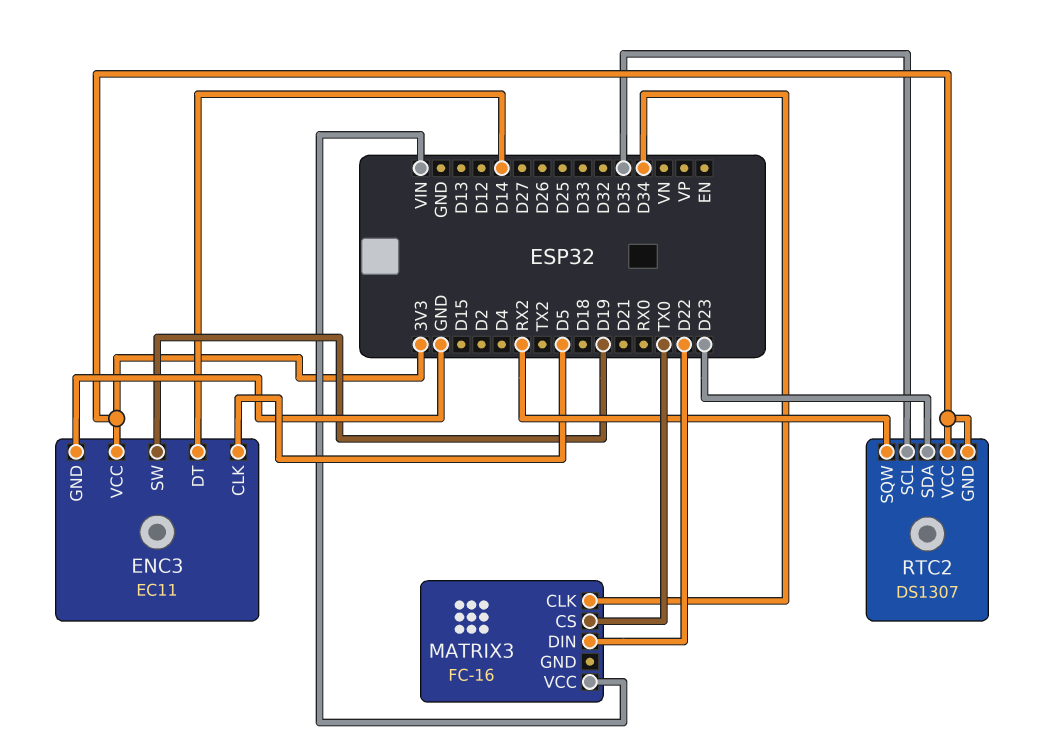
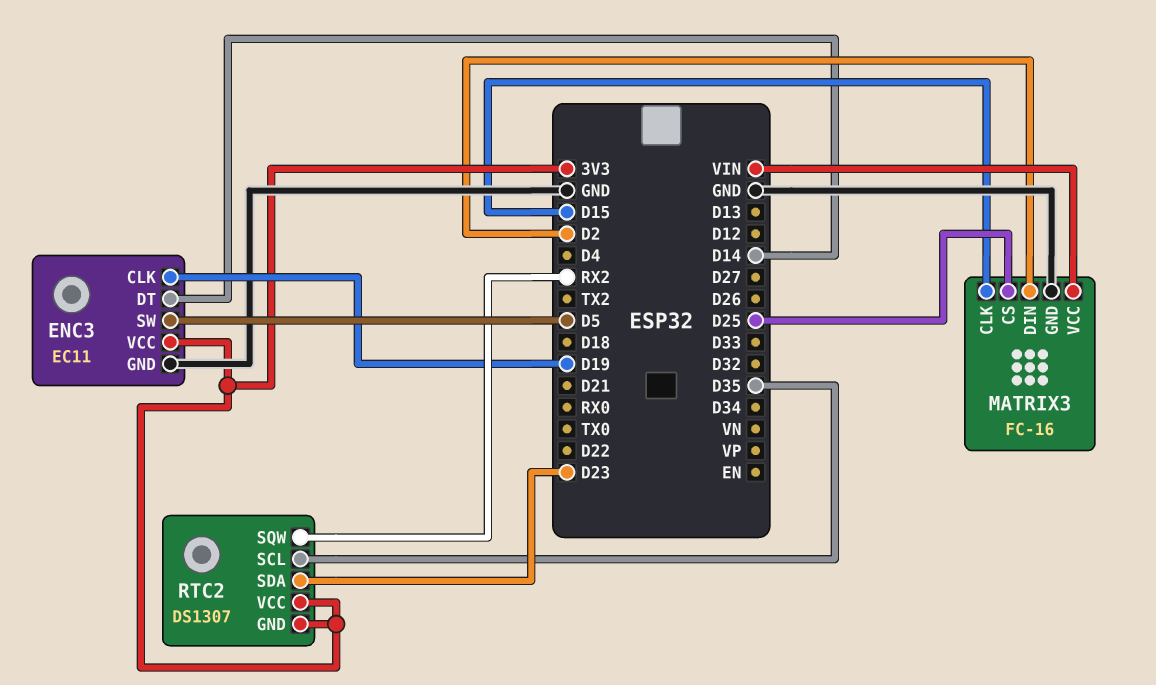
ENC3 pin CLK: D5 -> D19
ENC3 pin SW: D19 -> D5
MATRIX3 pin CLK: D34 -> D15
MATRIX3 pin CS: TX0 -> D25
MATRIX3 pin DIN: D22 -> D2
MATRIX3 pin GND: none -> GND

